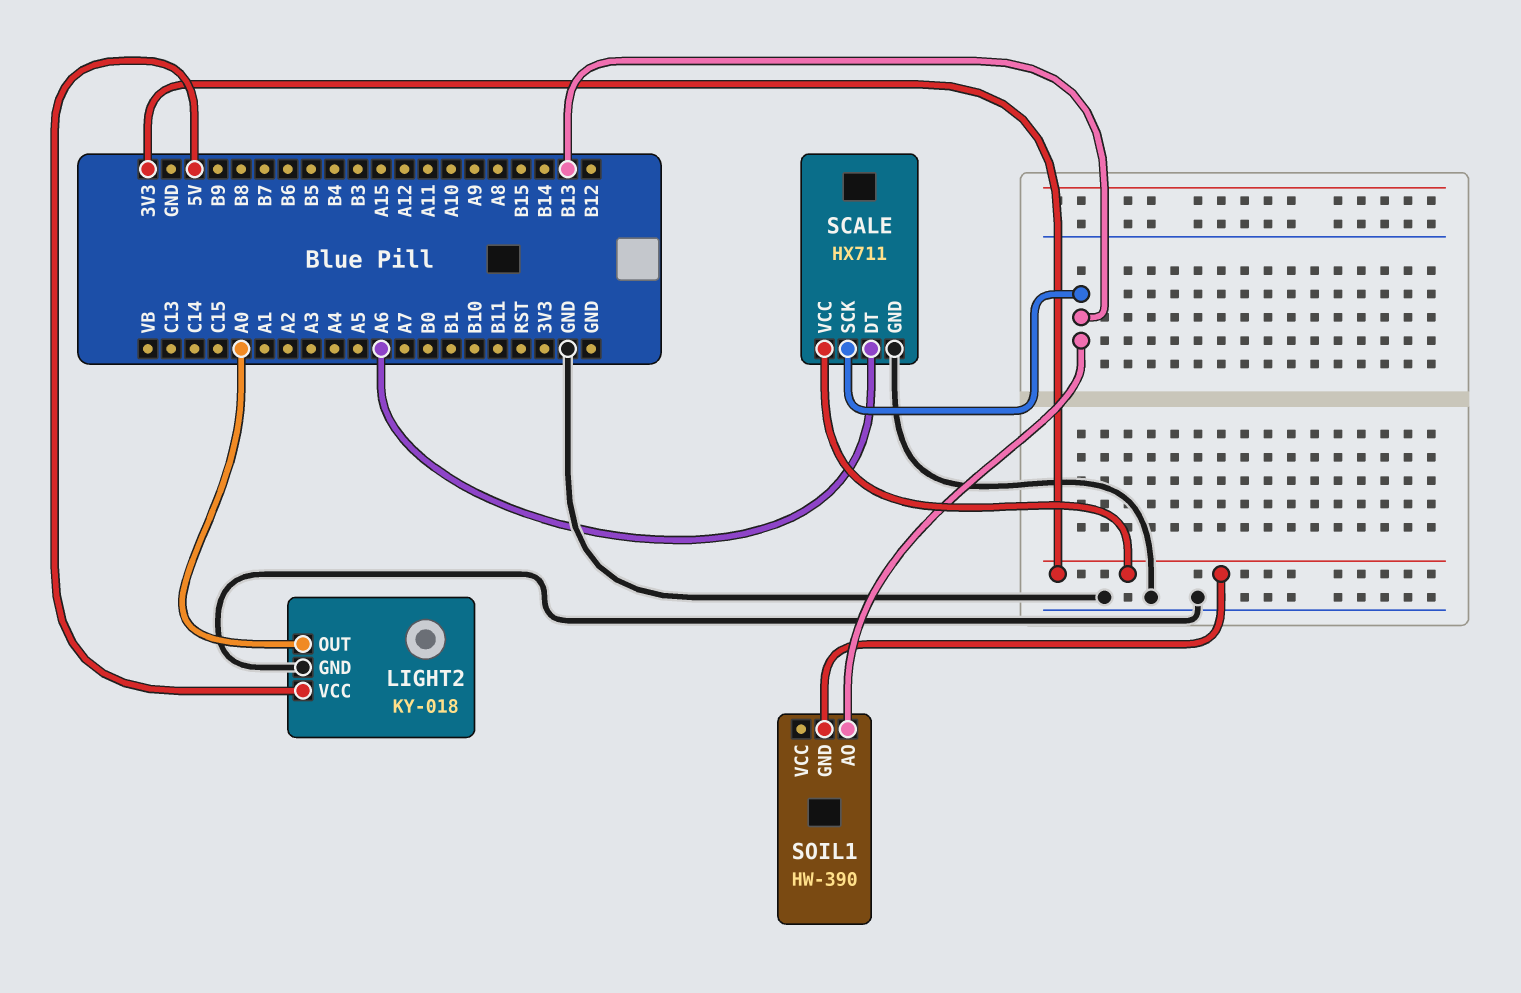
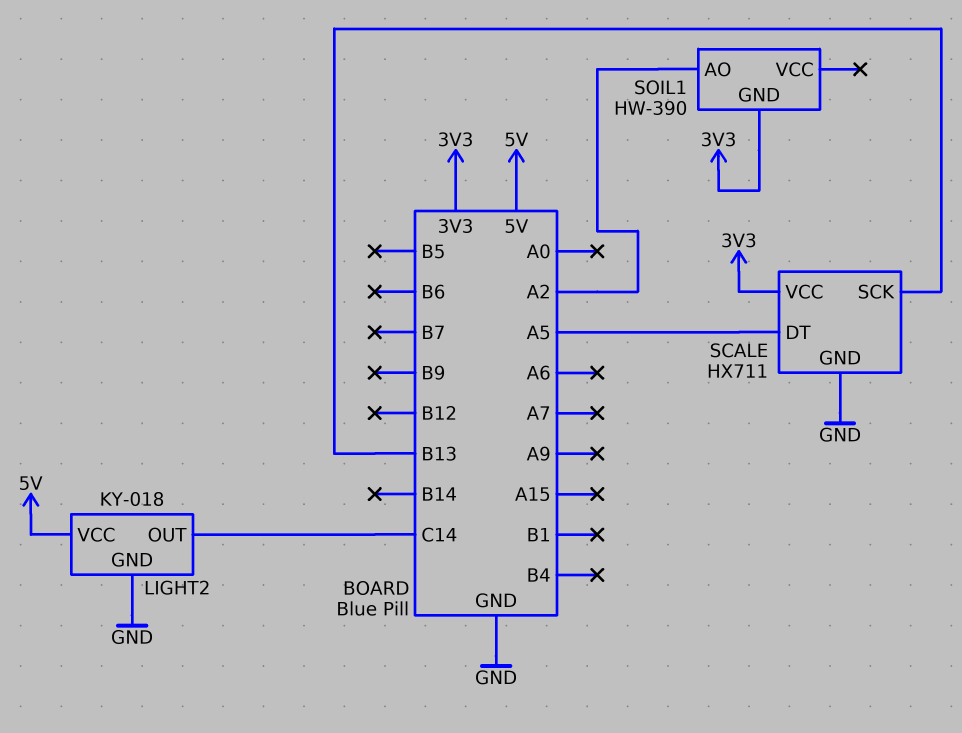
LIGHT2 pin OUT: A0 -> C14
SCALE pin DT: A6 -> A5
SOIL1 pin AO: B13 -> A2

